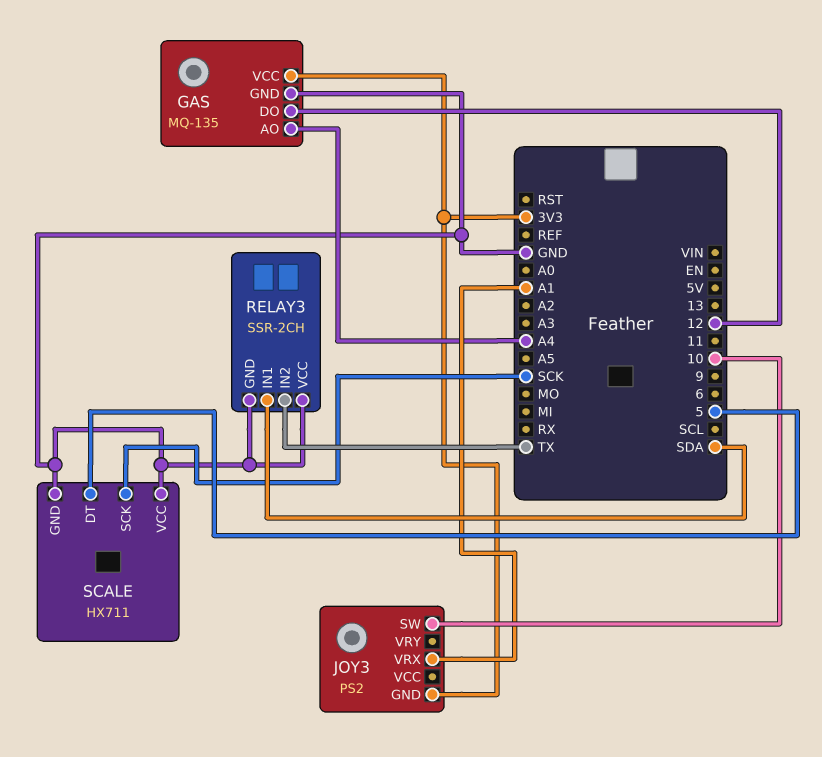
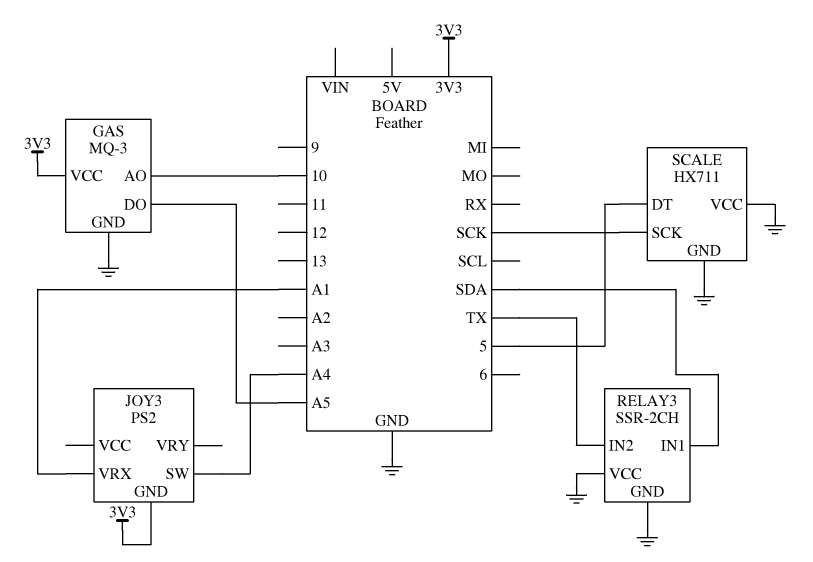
GAS: MQ-135 -> MQ-3
GAS pin AO: A4 -> 10
GAS pin DO: 12 -> A5
JOY3 pin SW: 10 -> A4

